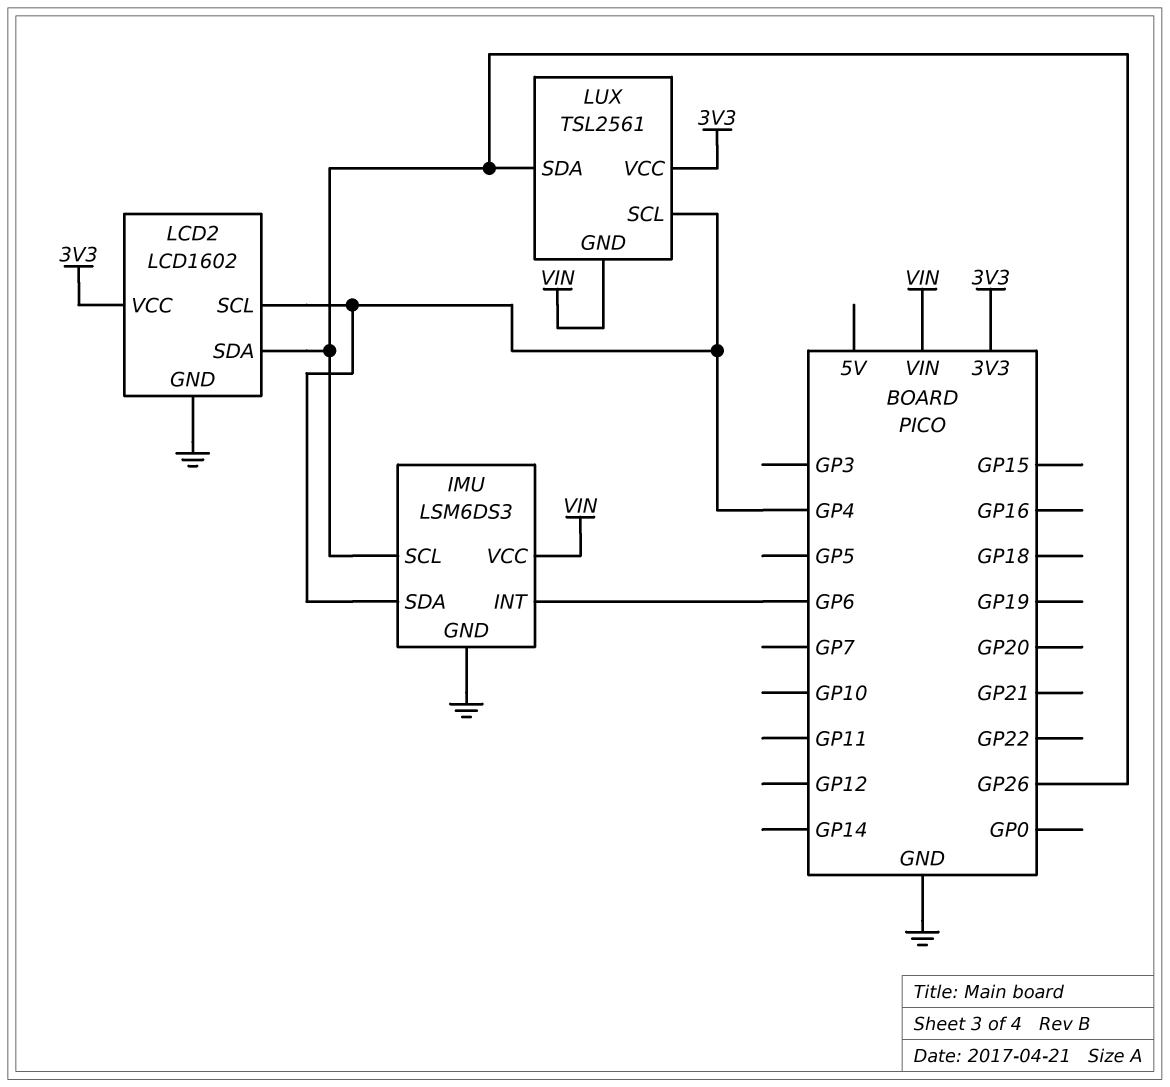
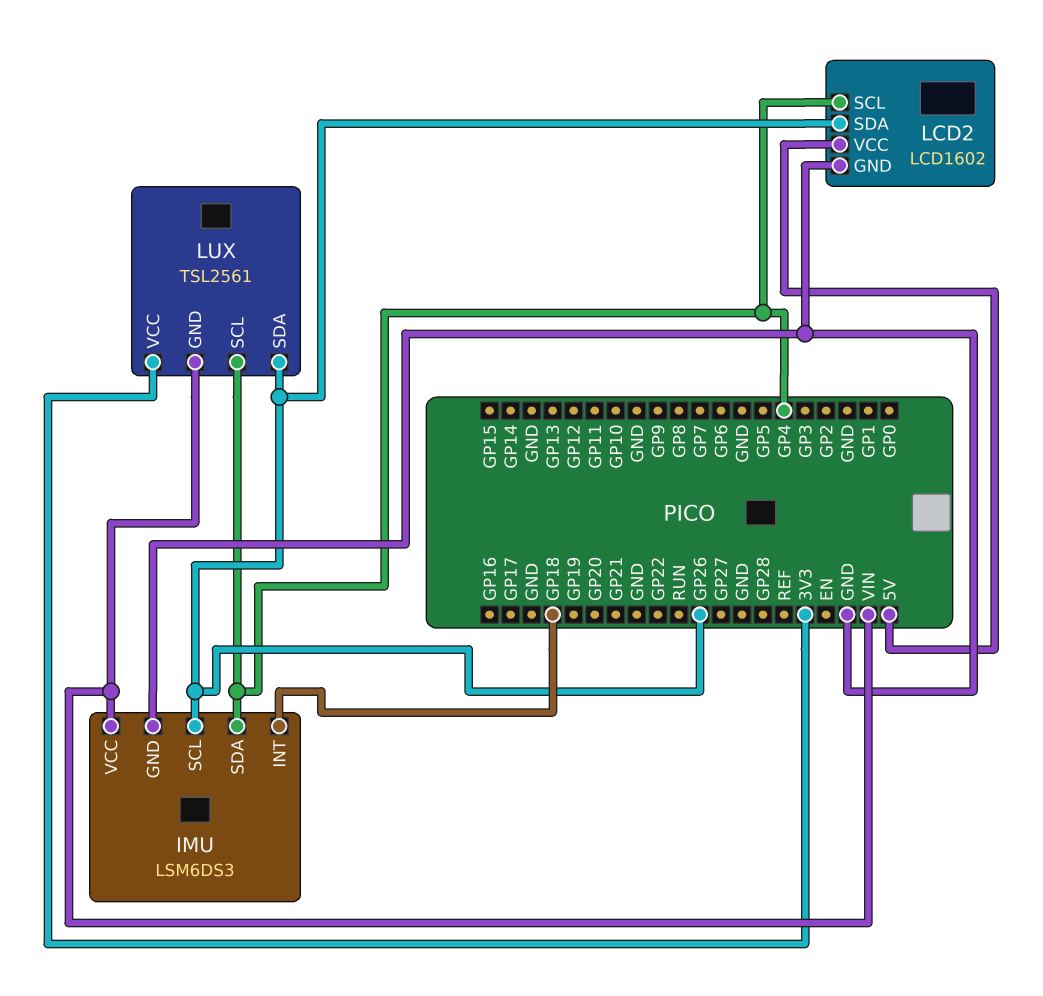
IMU pin INT: GP6 -> GP18
LCD2 pin VCC: 3V3 -> 5V

